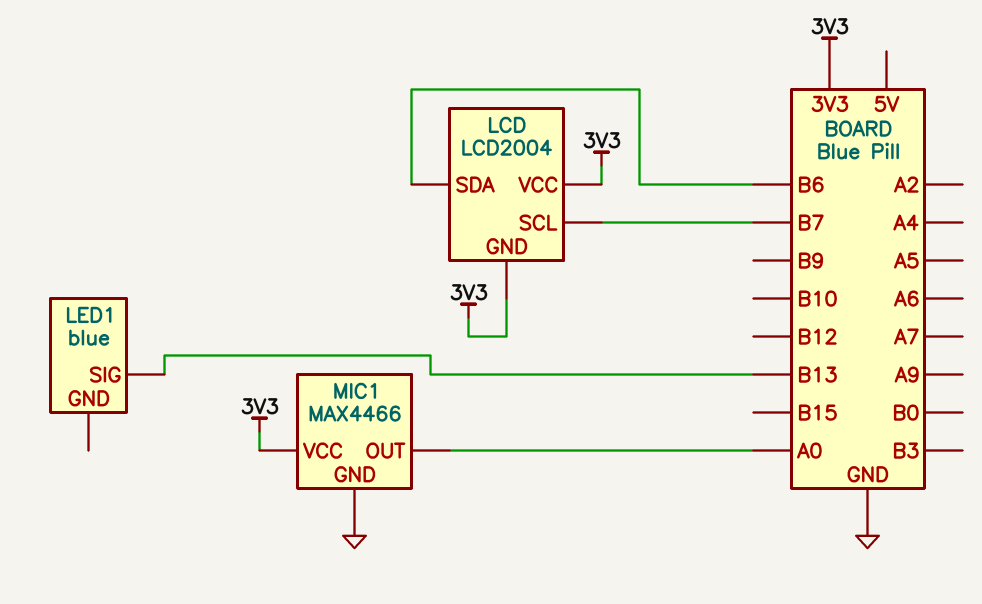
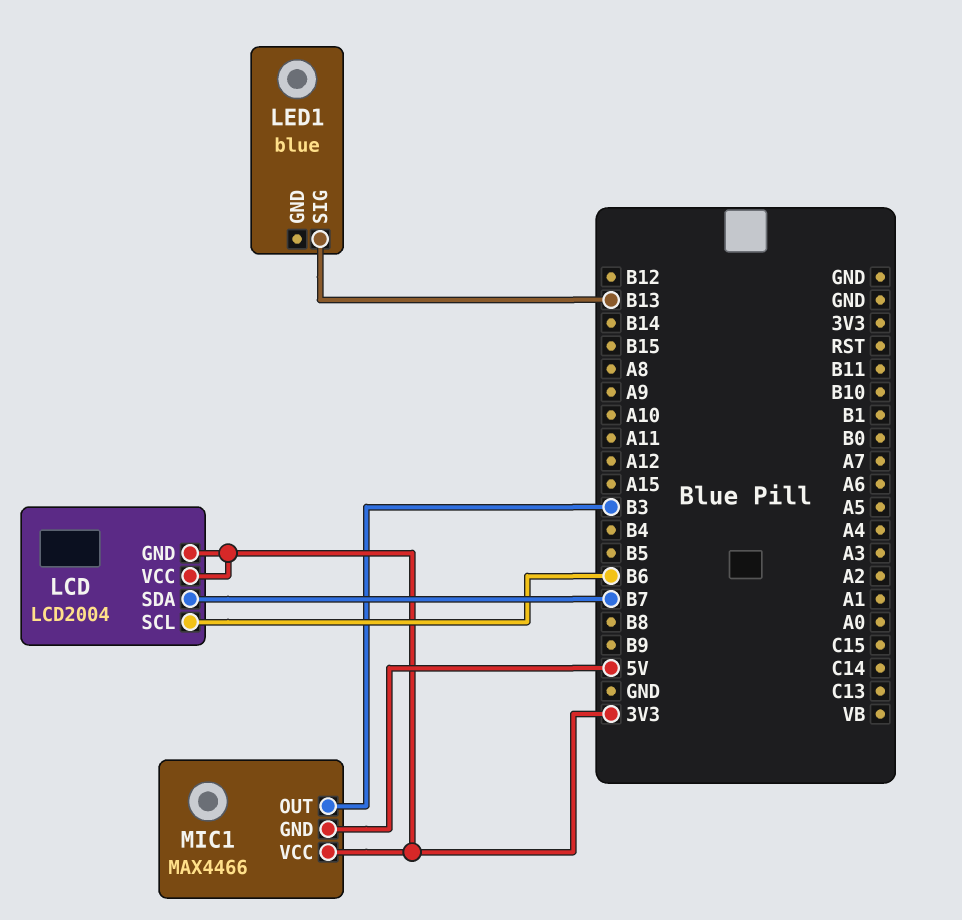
LCD pin SCL: B7 -> B6
LCD pin SDA: B6 -> B7
MIC1 pin GND: GND -> 5V
MIC1 pin OUT: A0 -> B3

